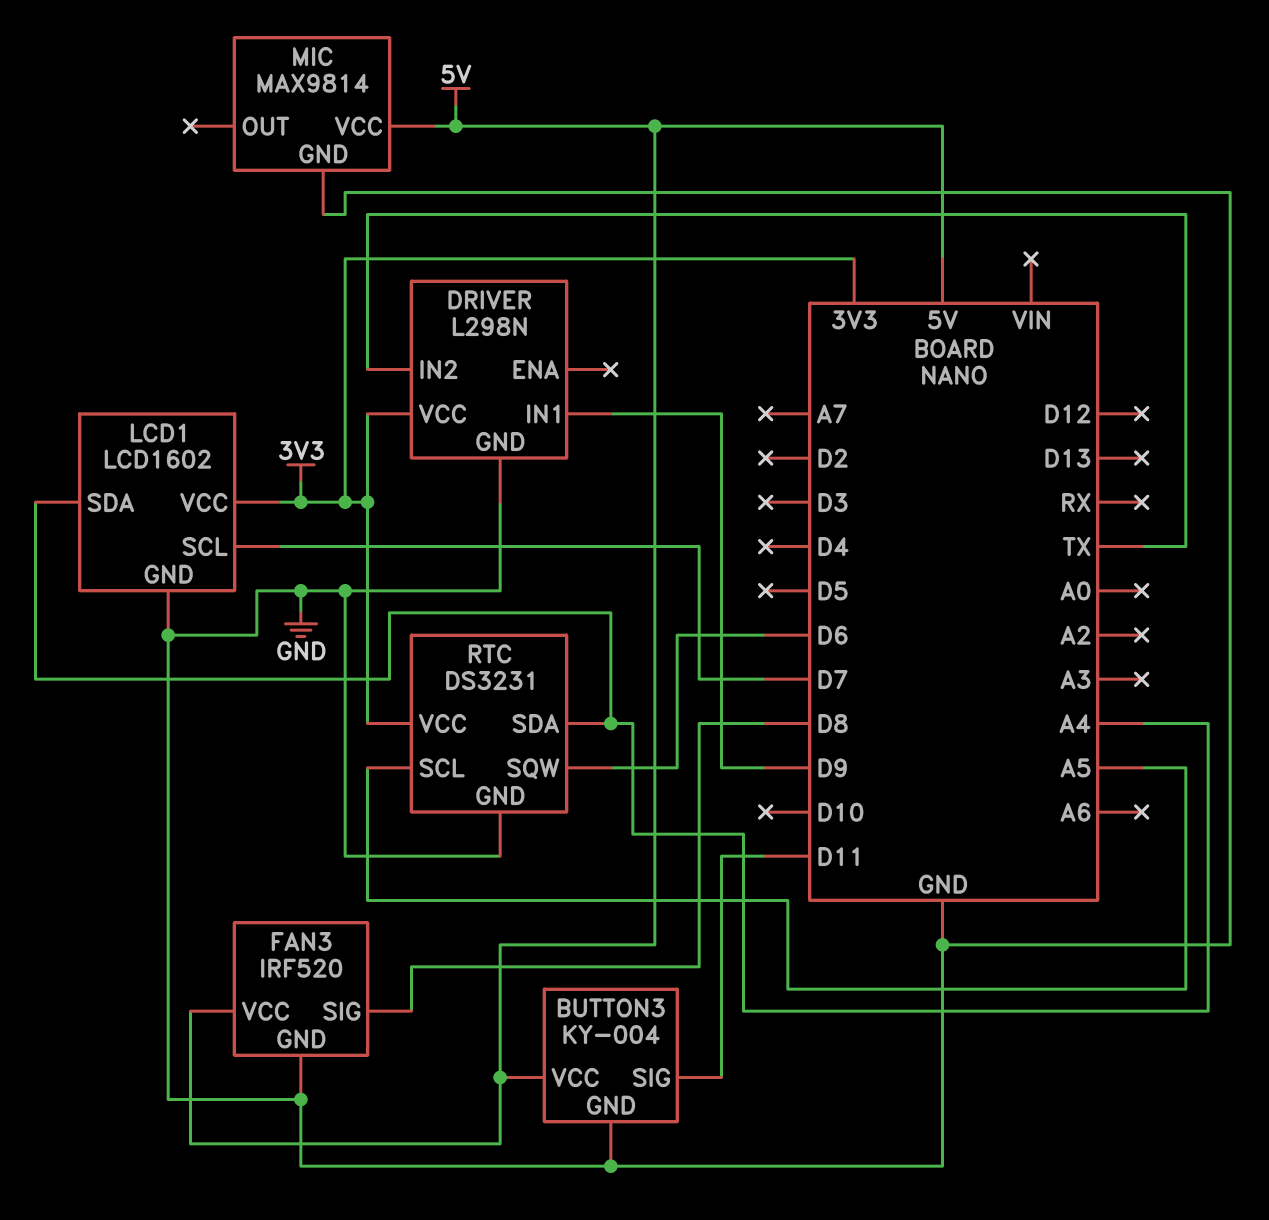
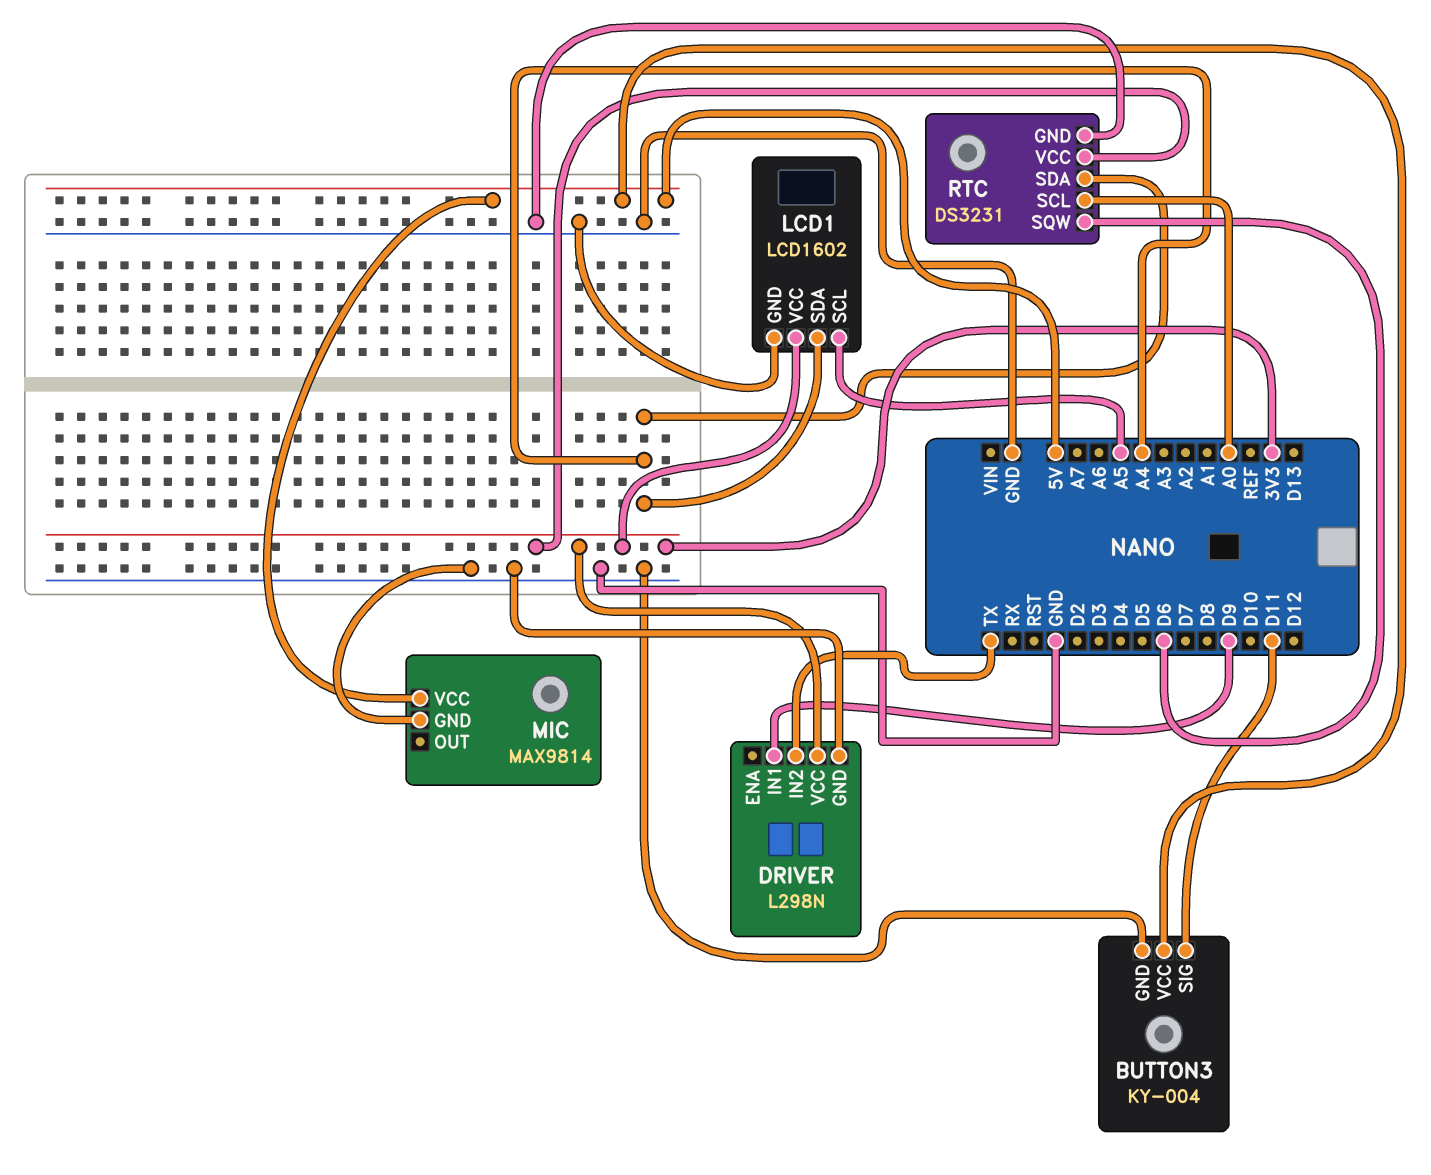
FAN3: IRF520 -> none
FAN3 pin GND: GND -> none
FAN3 pin SIG: D8 -> none
FAN3 pin VCC: 5V -> none
LCD1 pin SCL: D7 -> A5
RTC pin SCL: A5 -> A0

